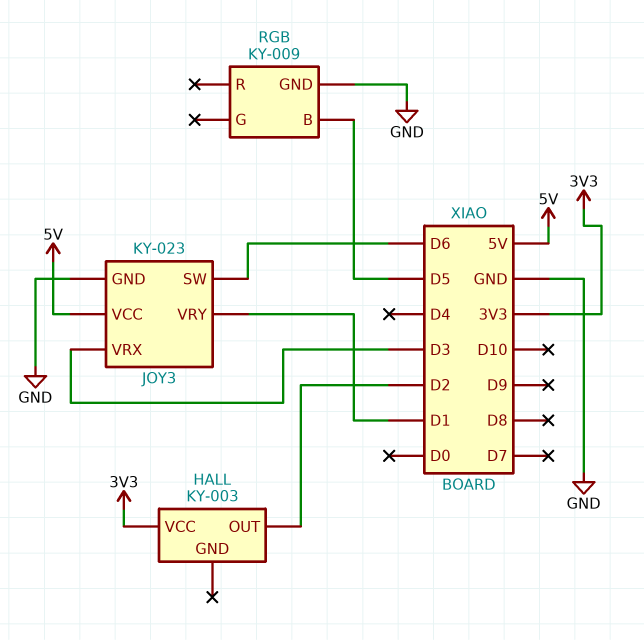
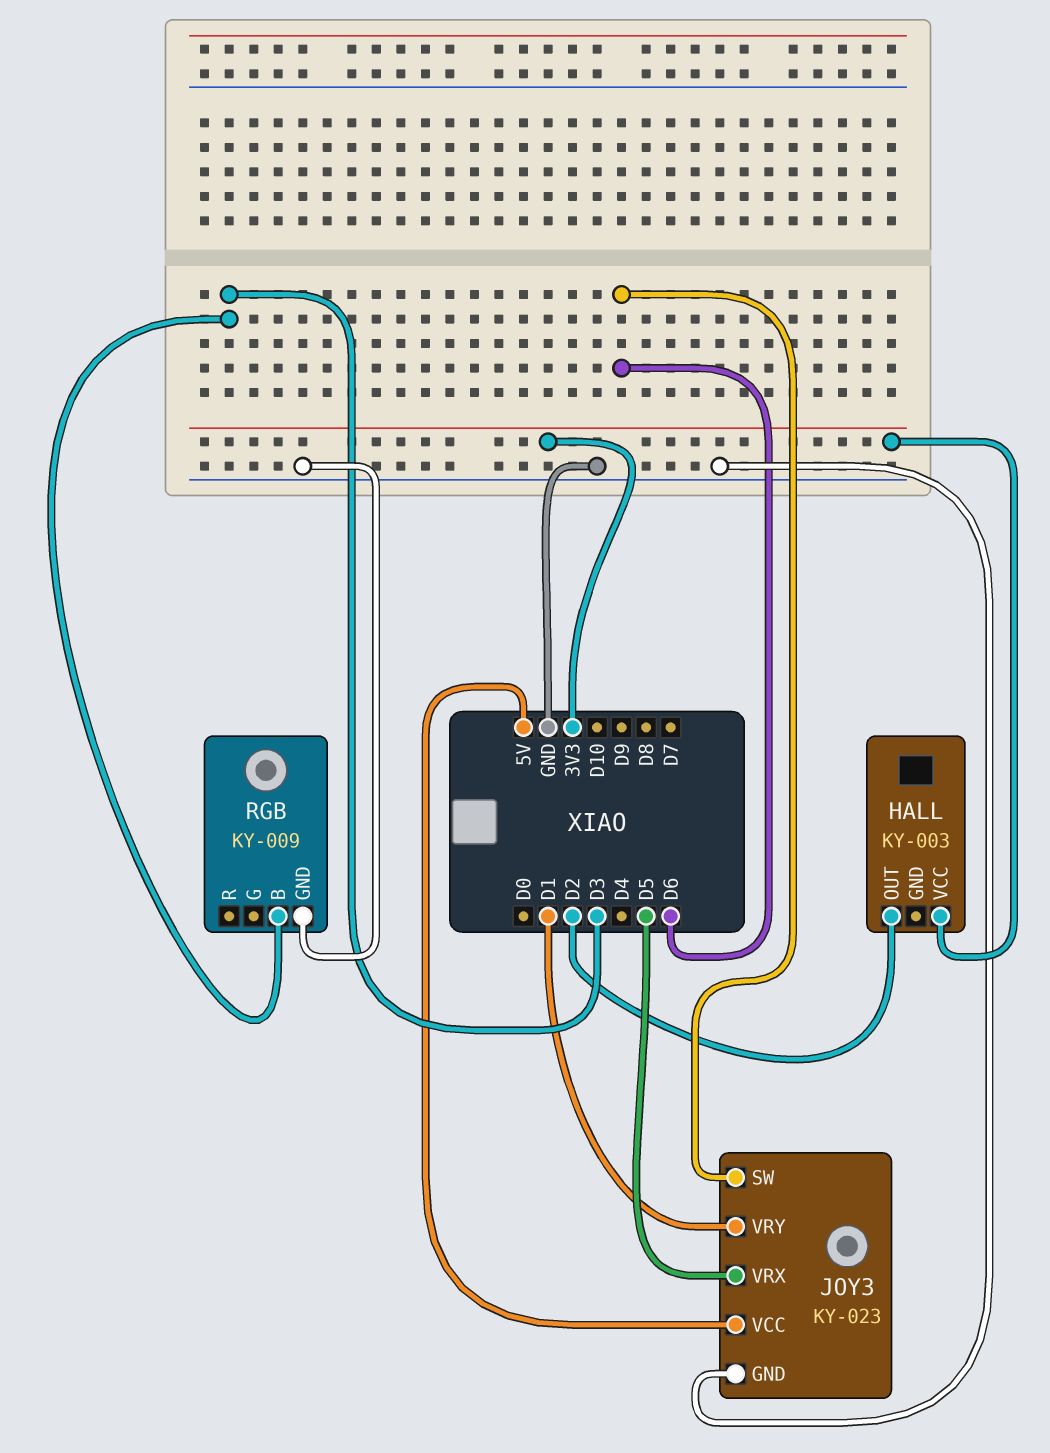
JOY3 pin VRX: D3 -> D5
RGB pin B: D5 -> D3

